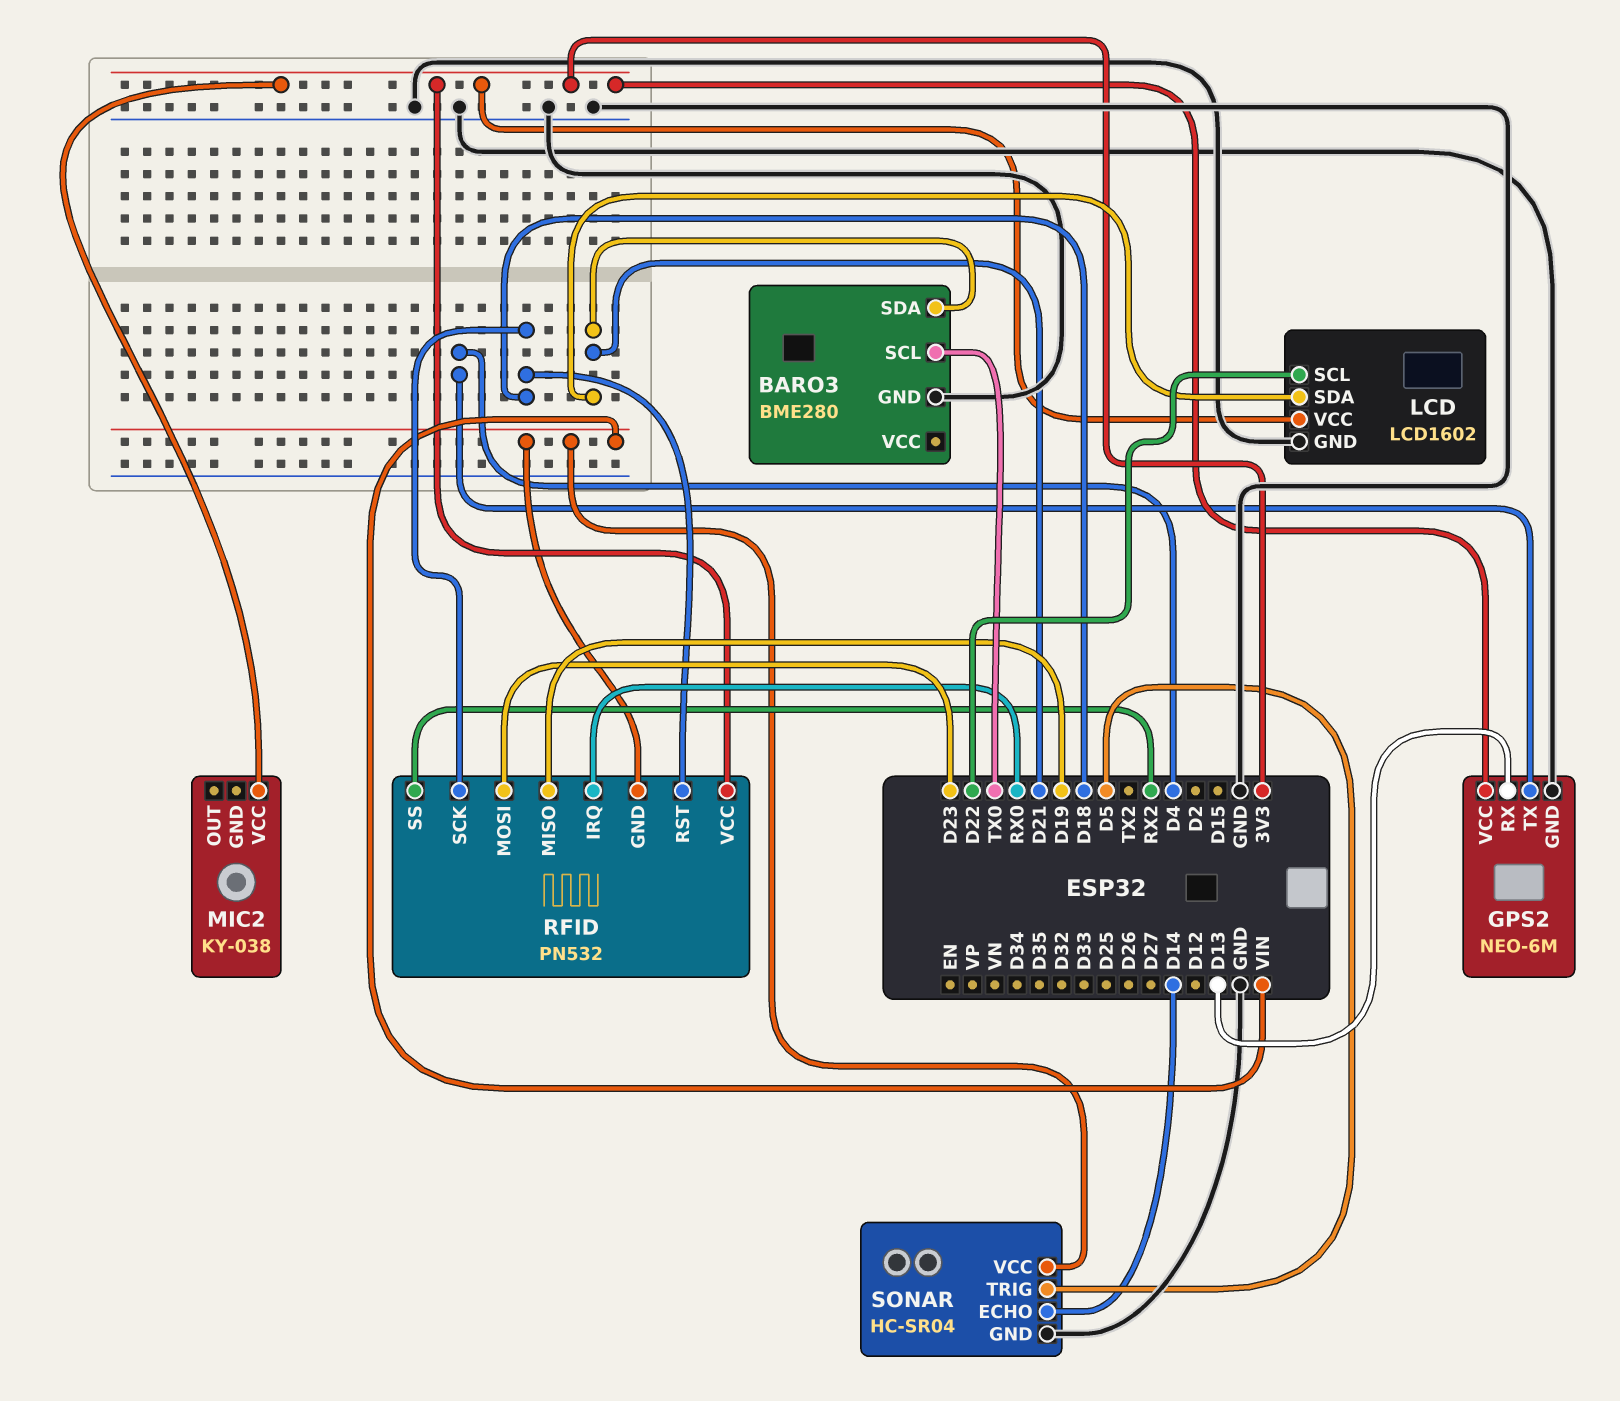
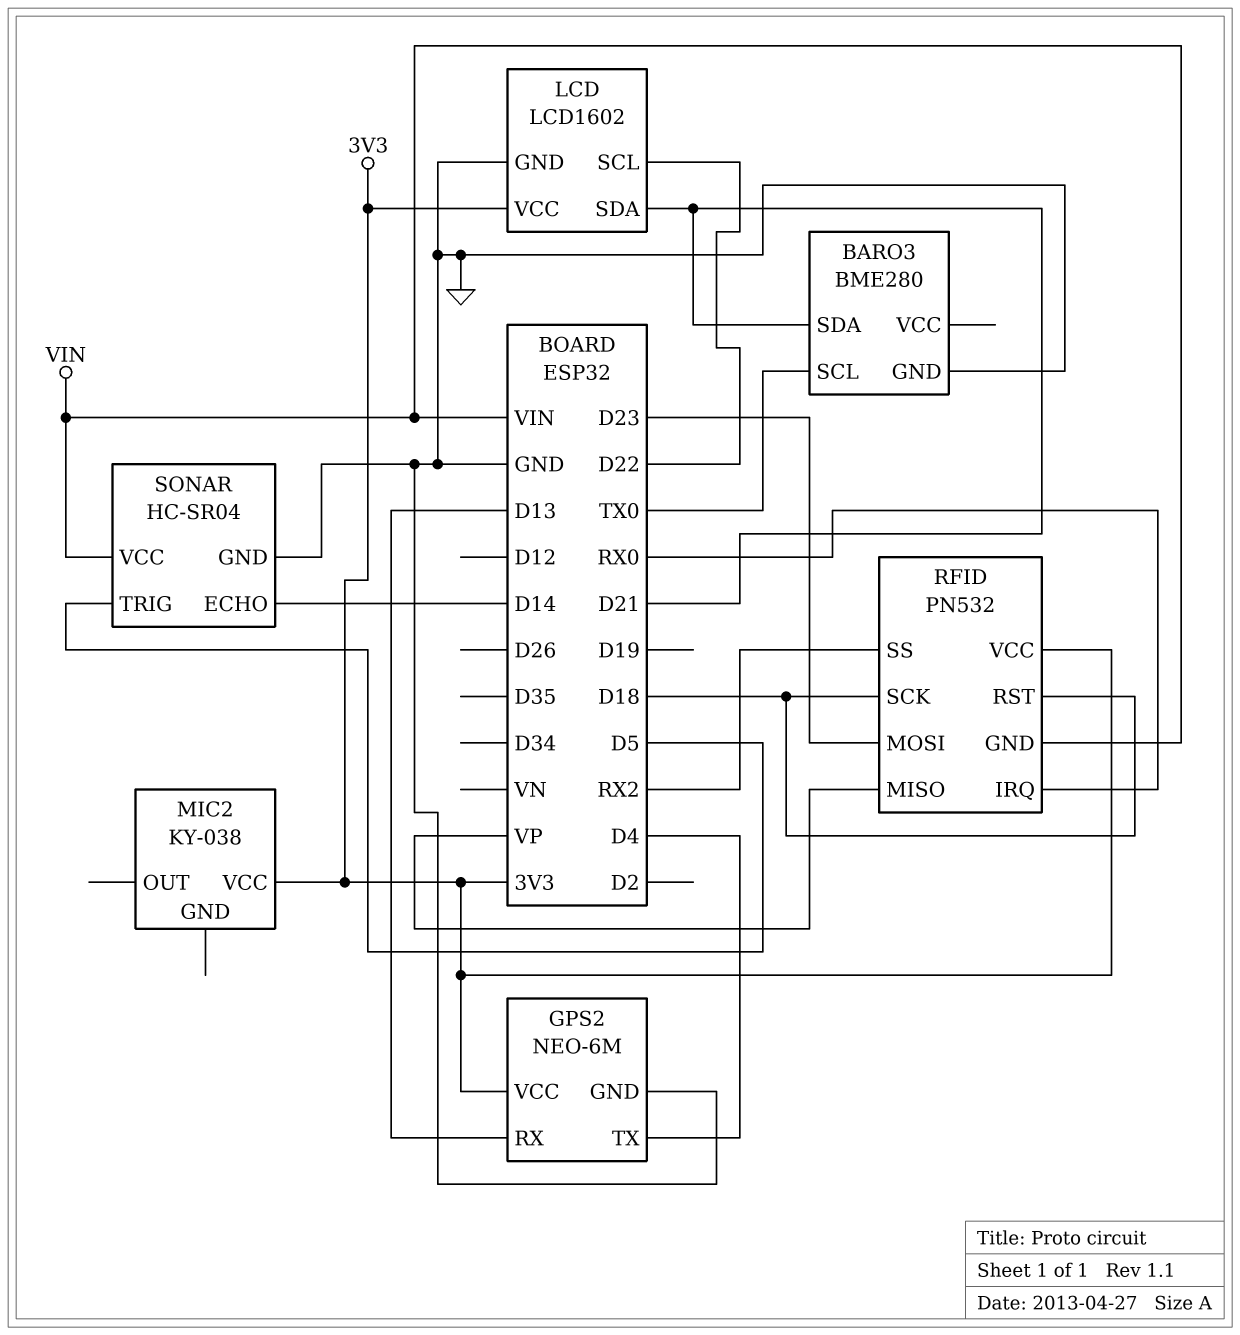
RFID pin MISO: D19 -> VP

